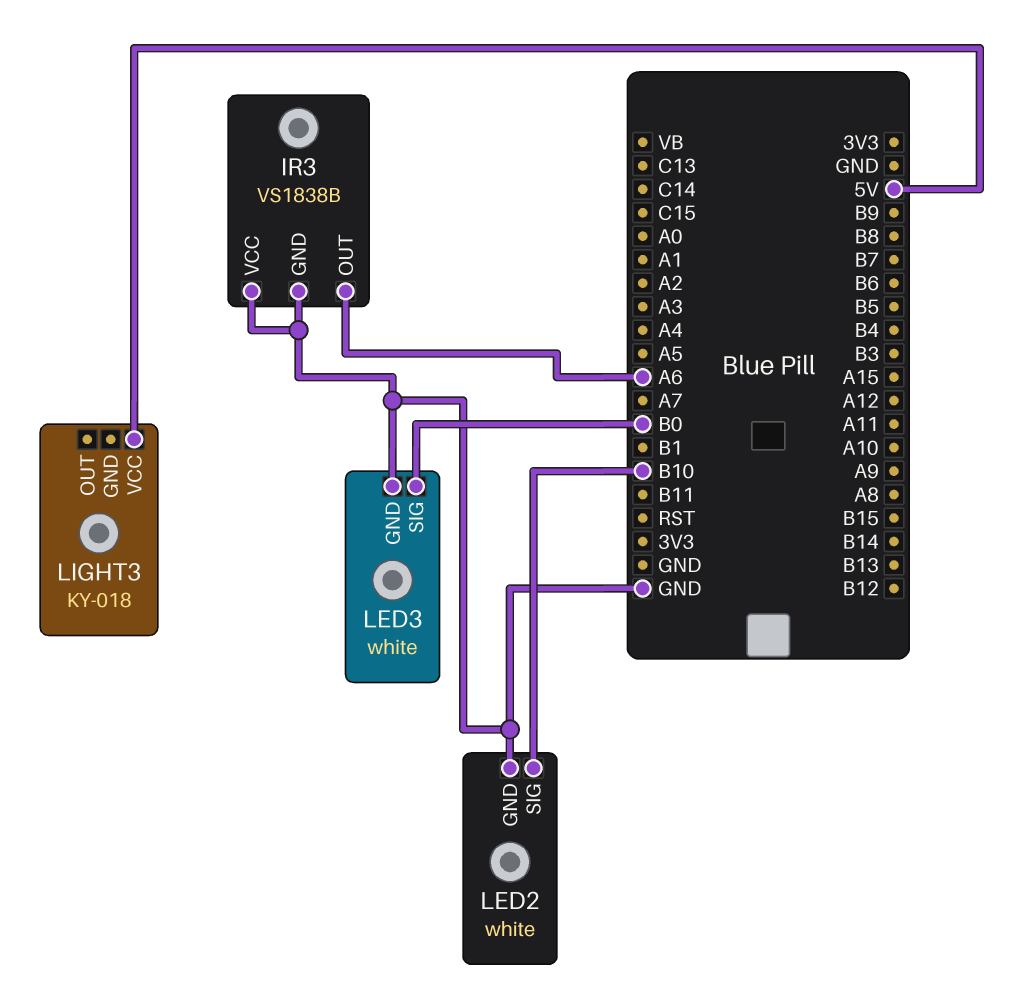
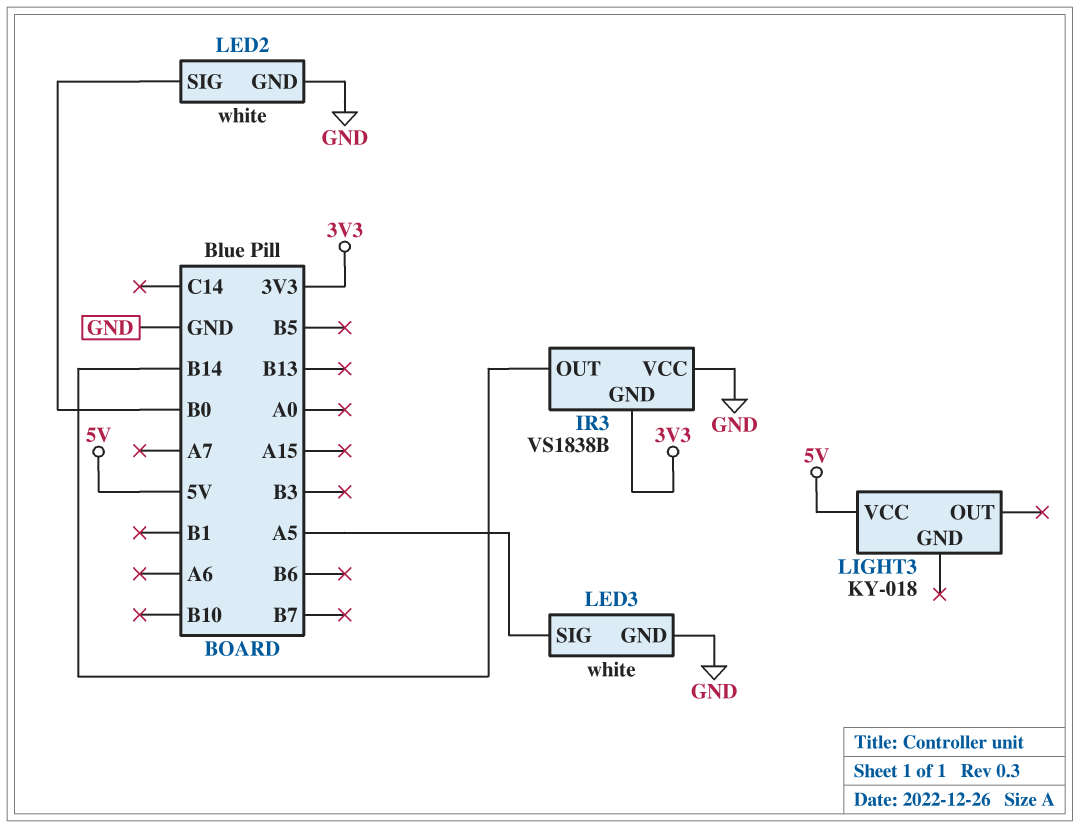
IR3 pin GND: GND -> 3V3
IR3 pin OUT: A6 -> B14
LED2 pin SIG: B10 -> B0
LED3 pin SIG: B0 -> A5

